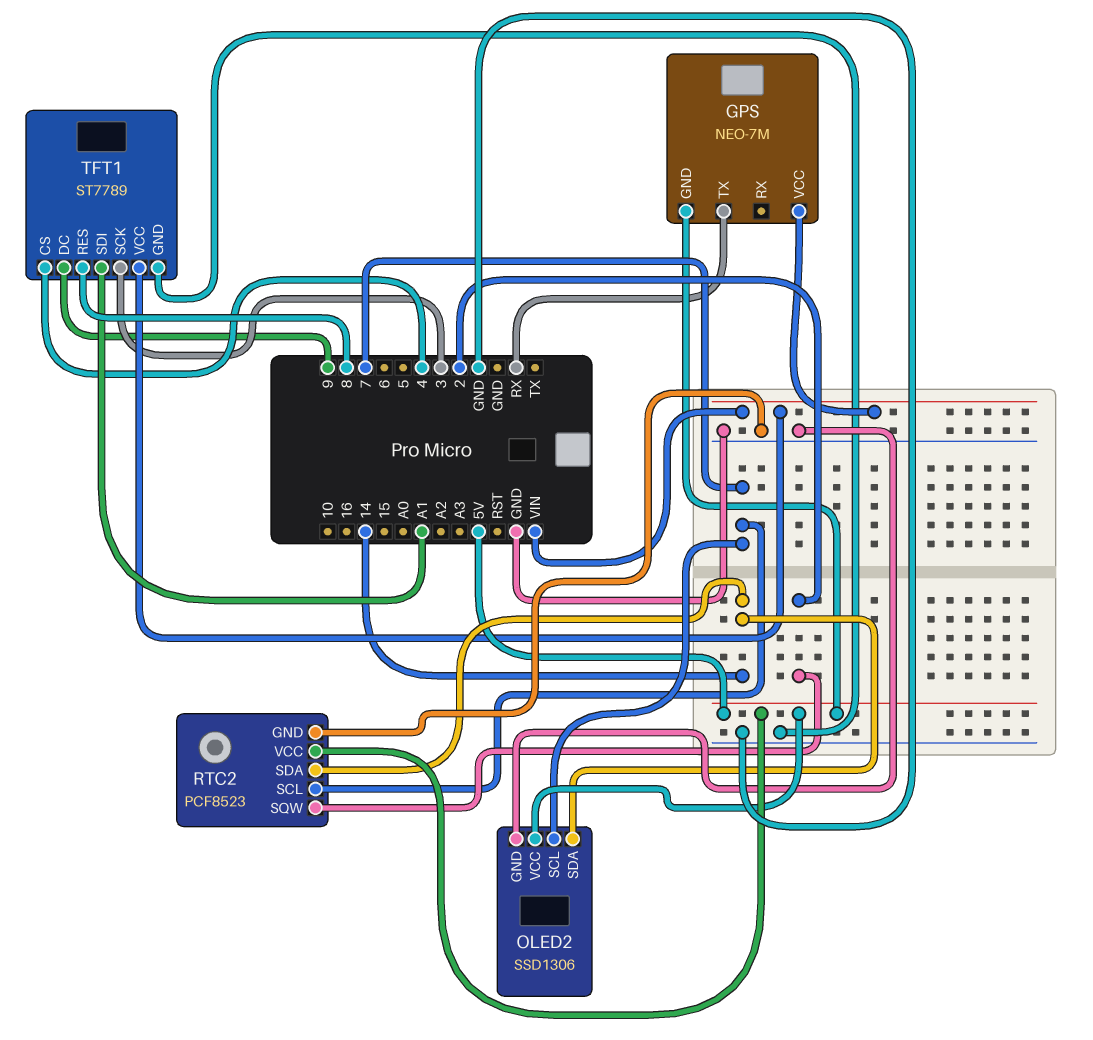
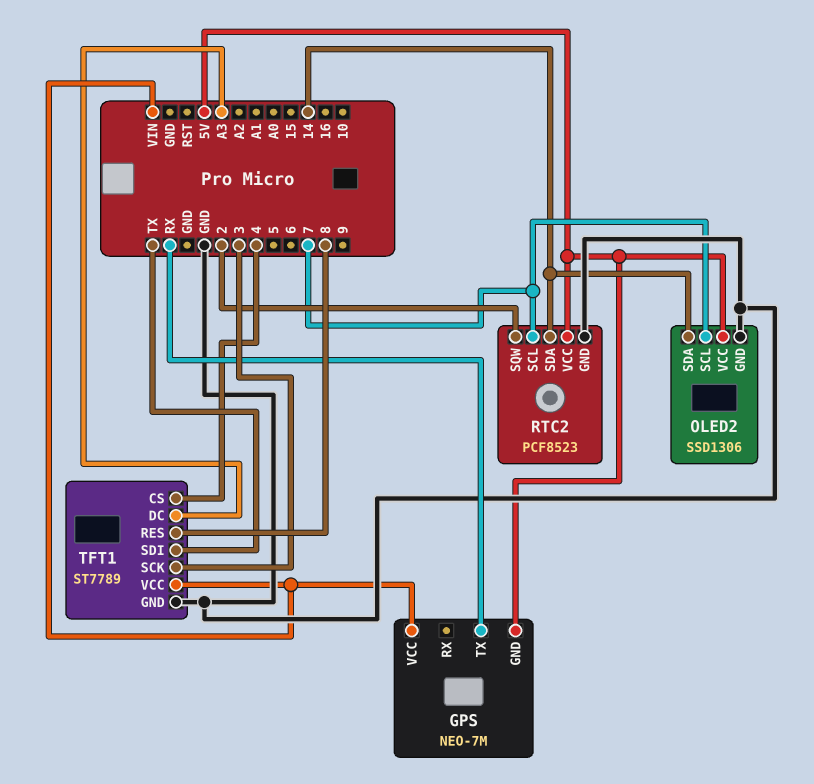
TFT1 pin DC: 9 -> A3
TFT1 pin SDI: A1 -> TX

